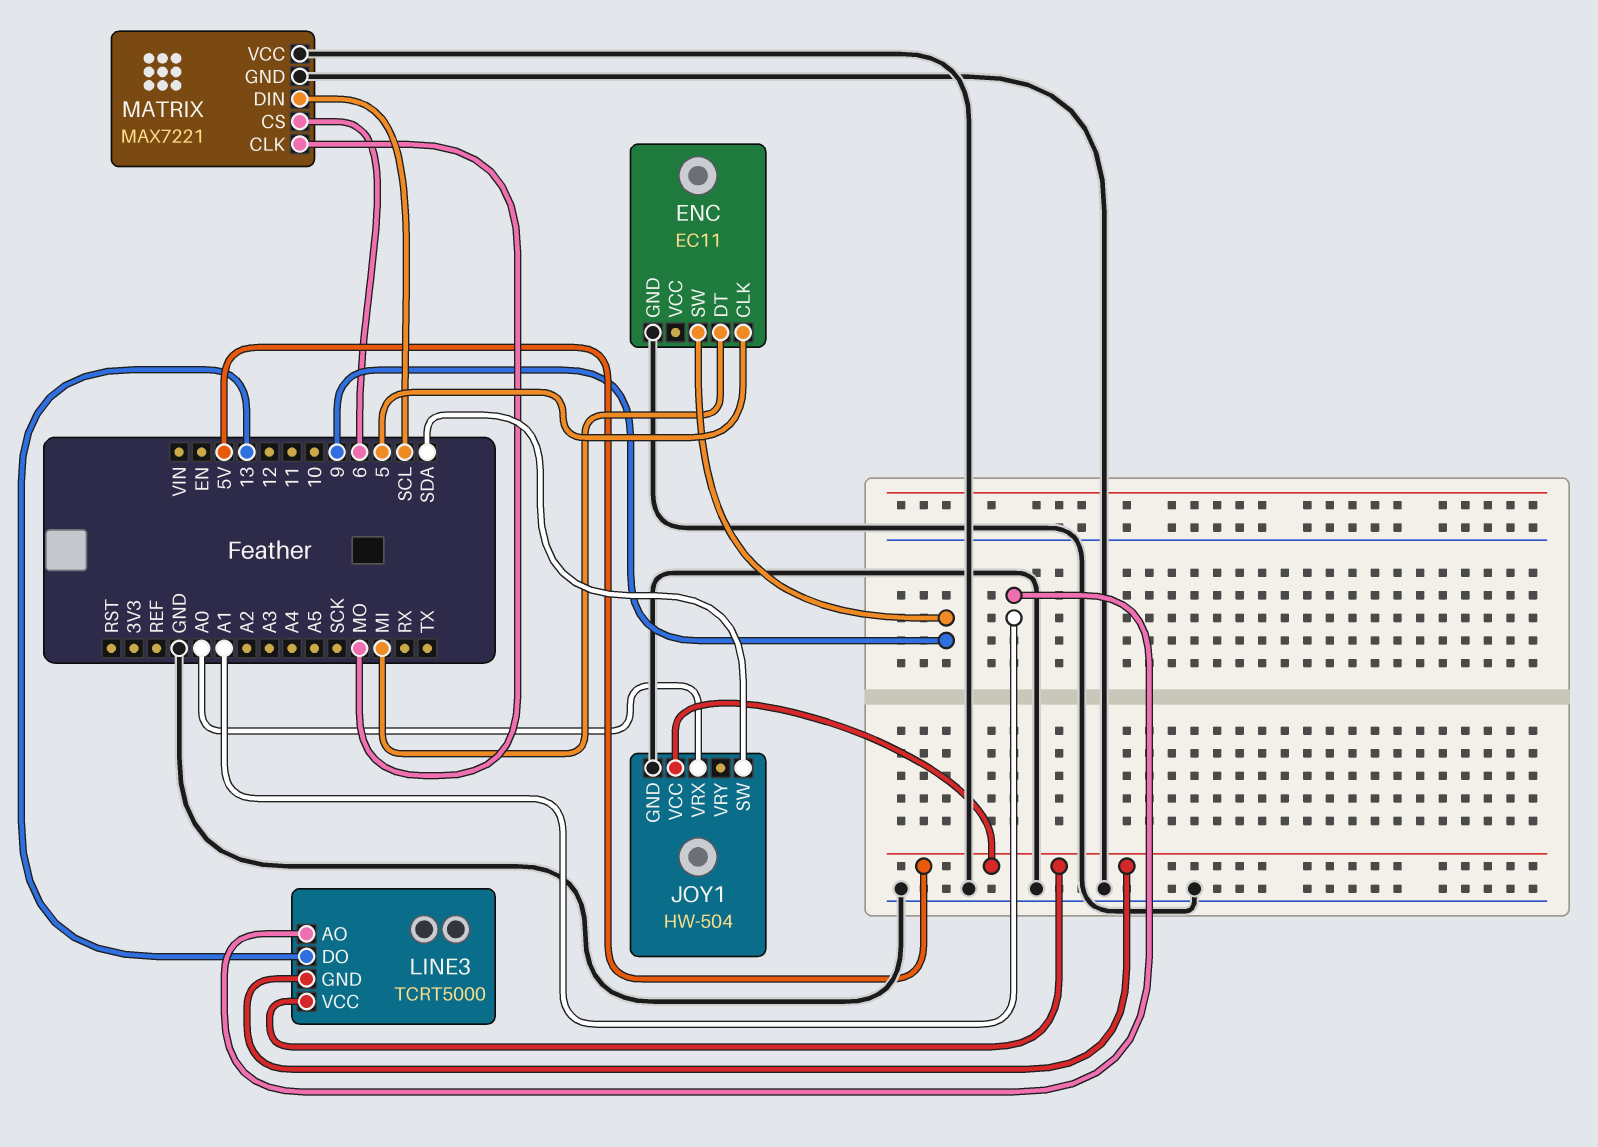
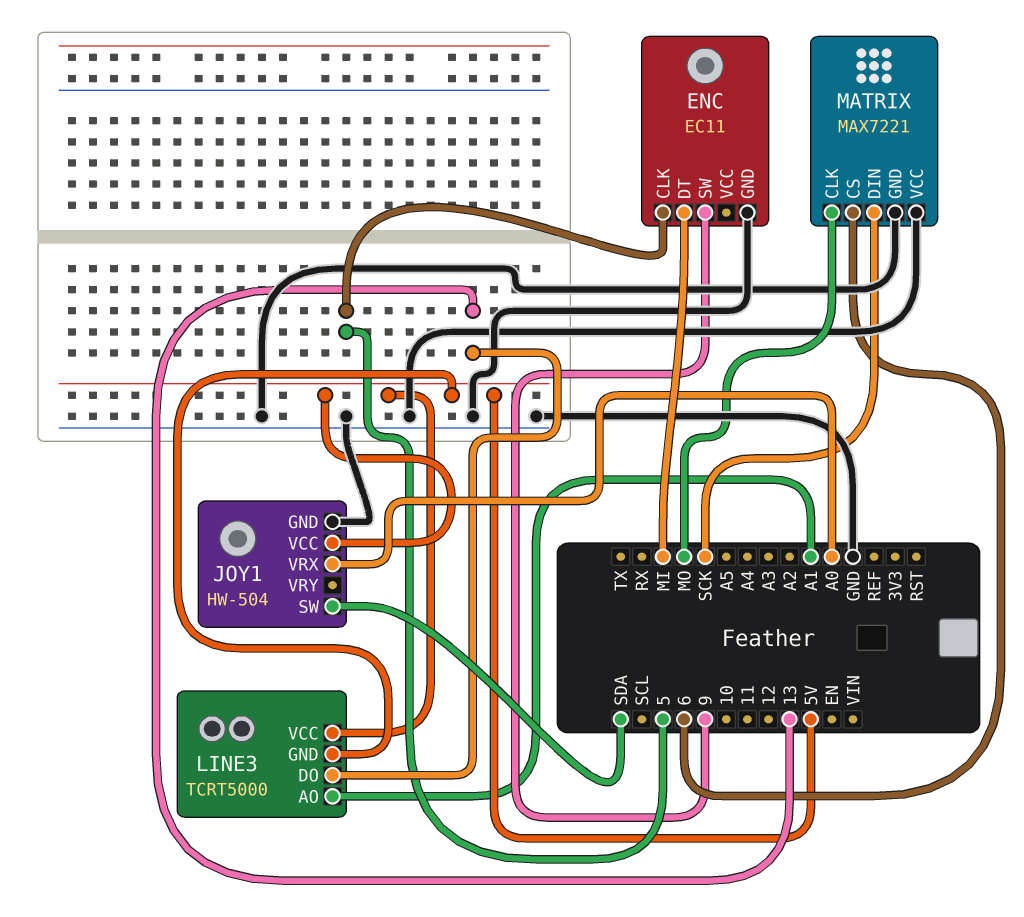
MATRIX pin DIN: SCL -> SCK

